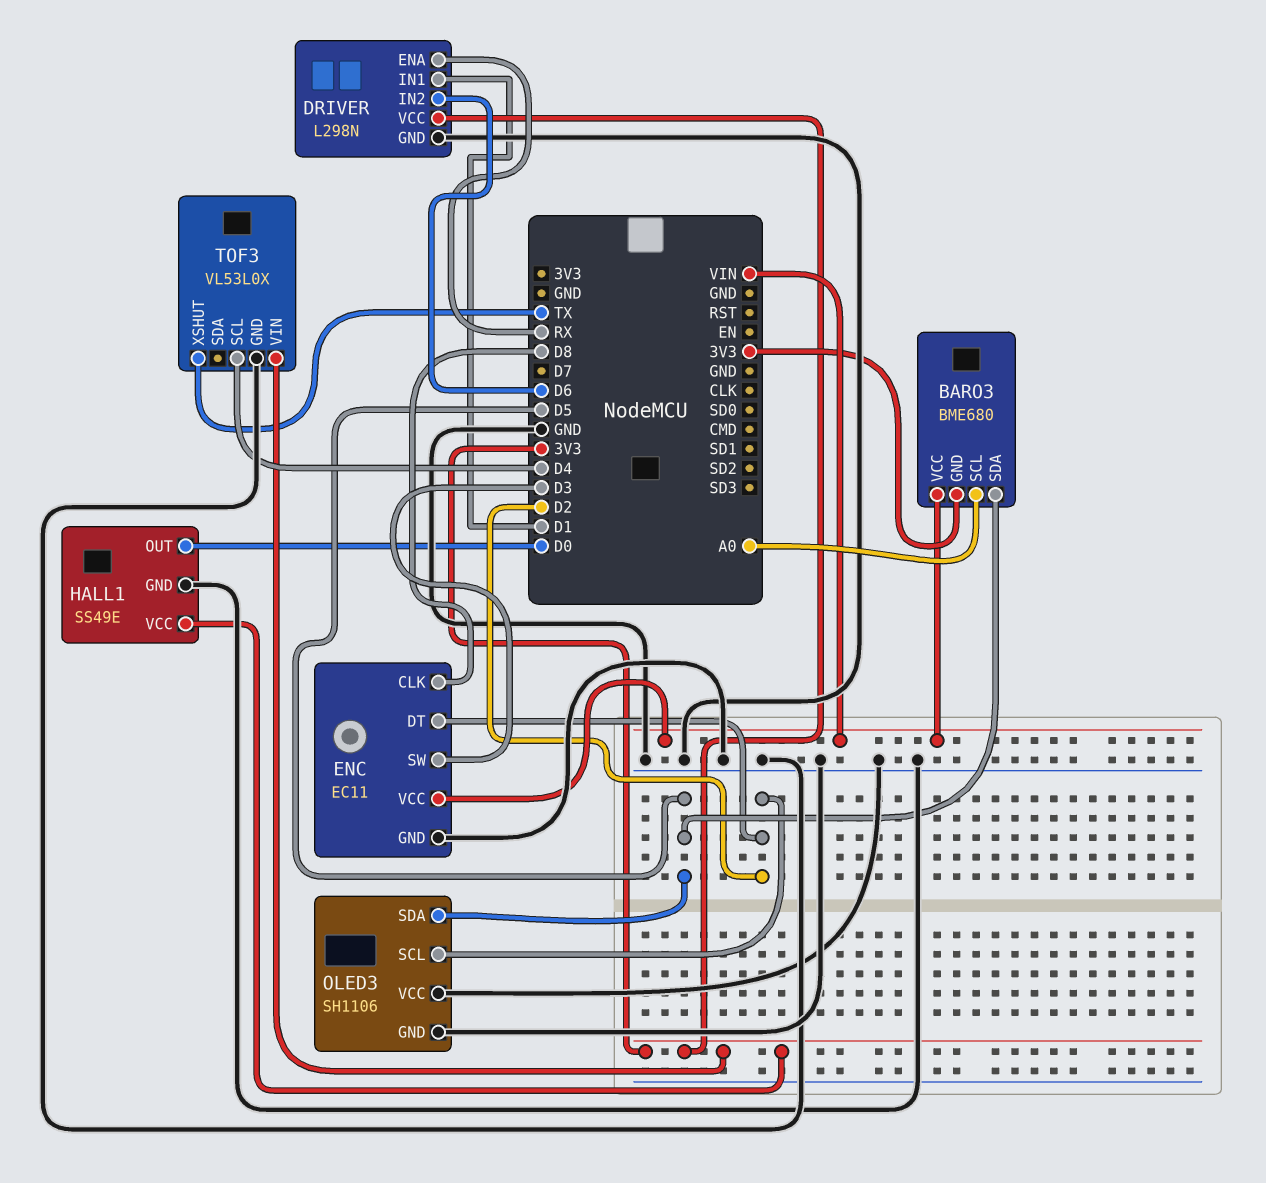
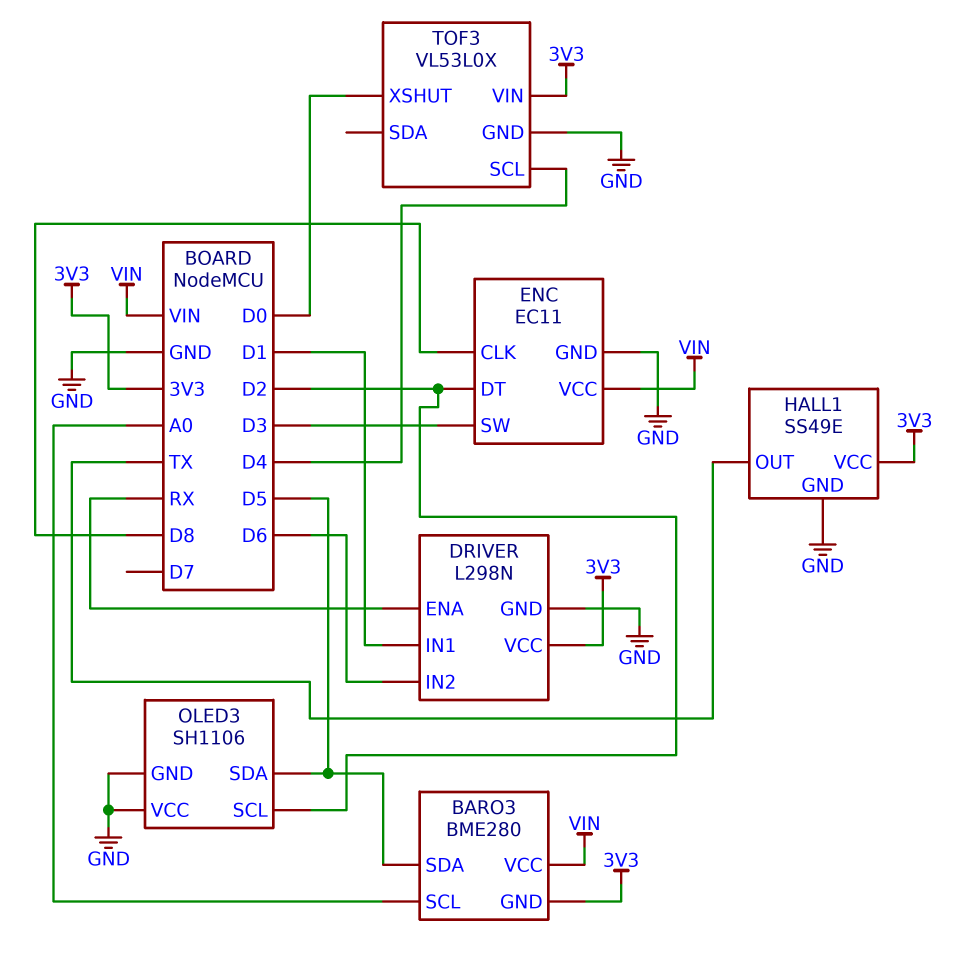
BARO3: BME680 -> BME280
HALL1 pin OUT: D0 -> TX
TOF3 pin XSHUT: TX -> D0

